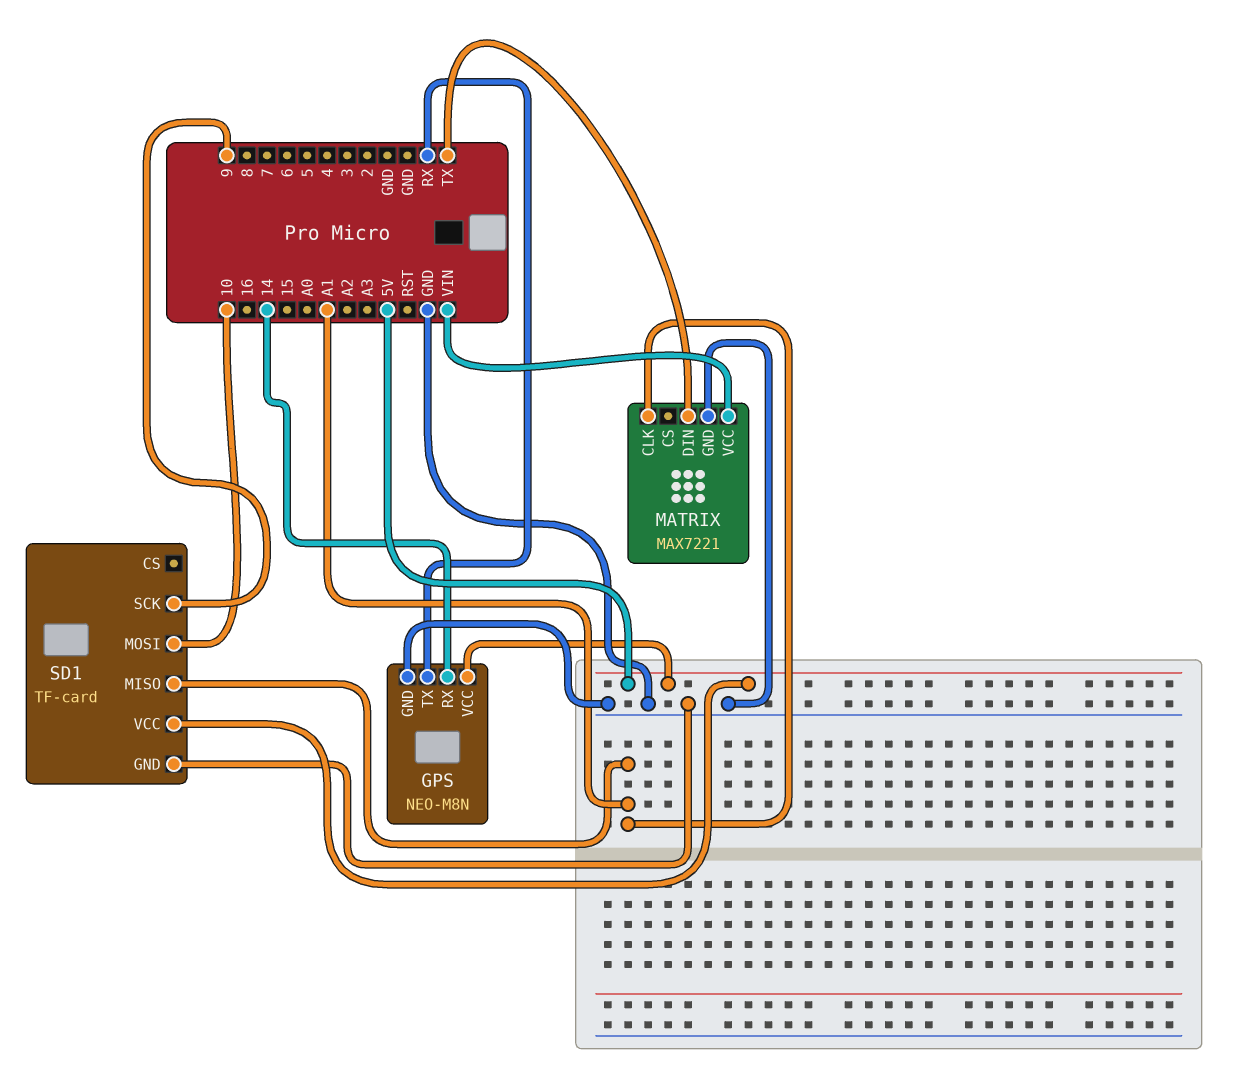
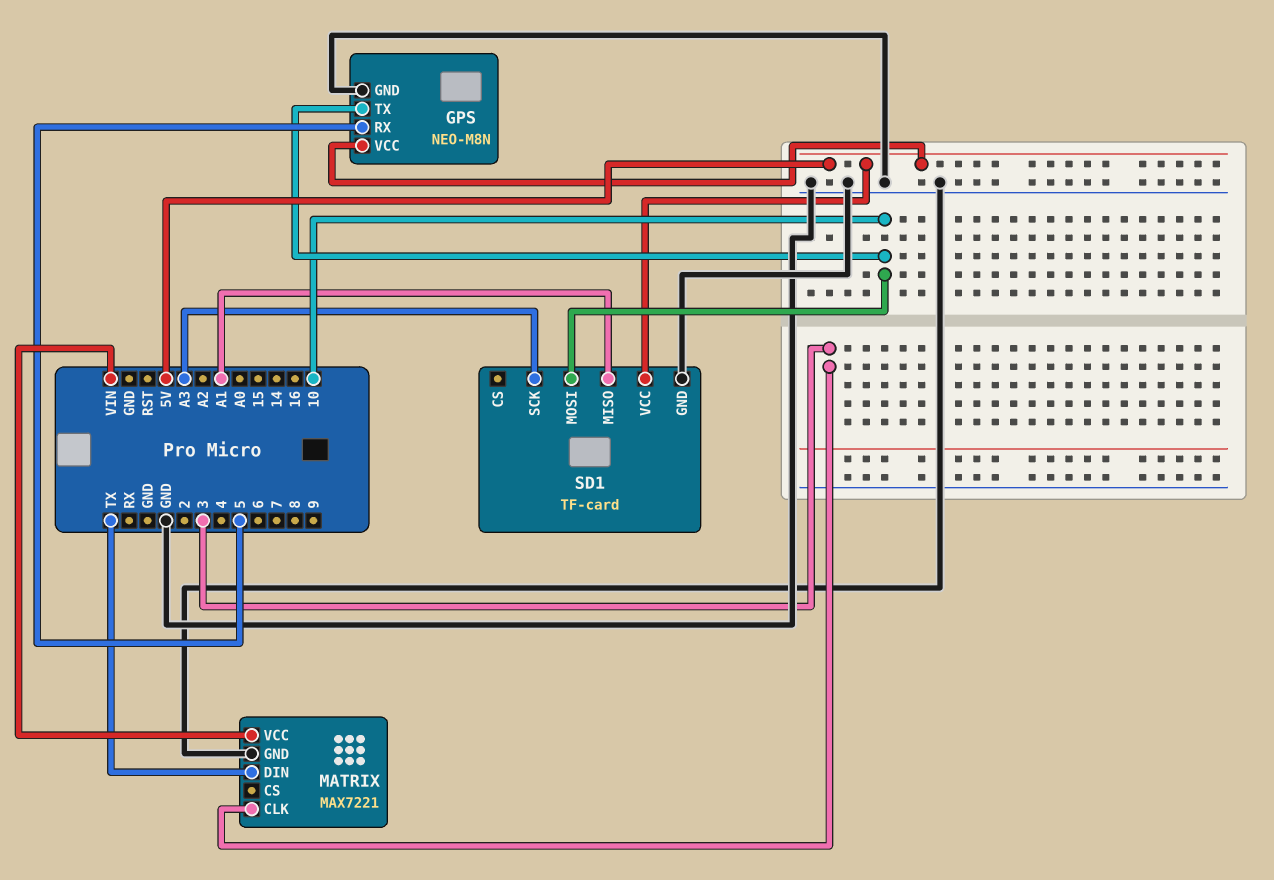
GPS pin RX: 14 -> 5
GPS pin TX: RX -> 10
MATRIX pin CLK: A1 -> 3
SD1 pin SCK: 9 -> A3

